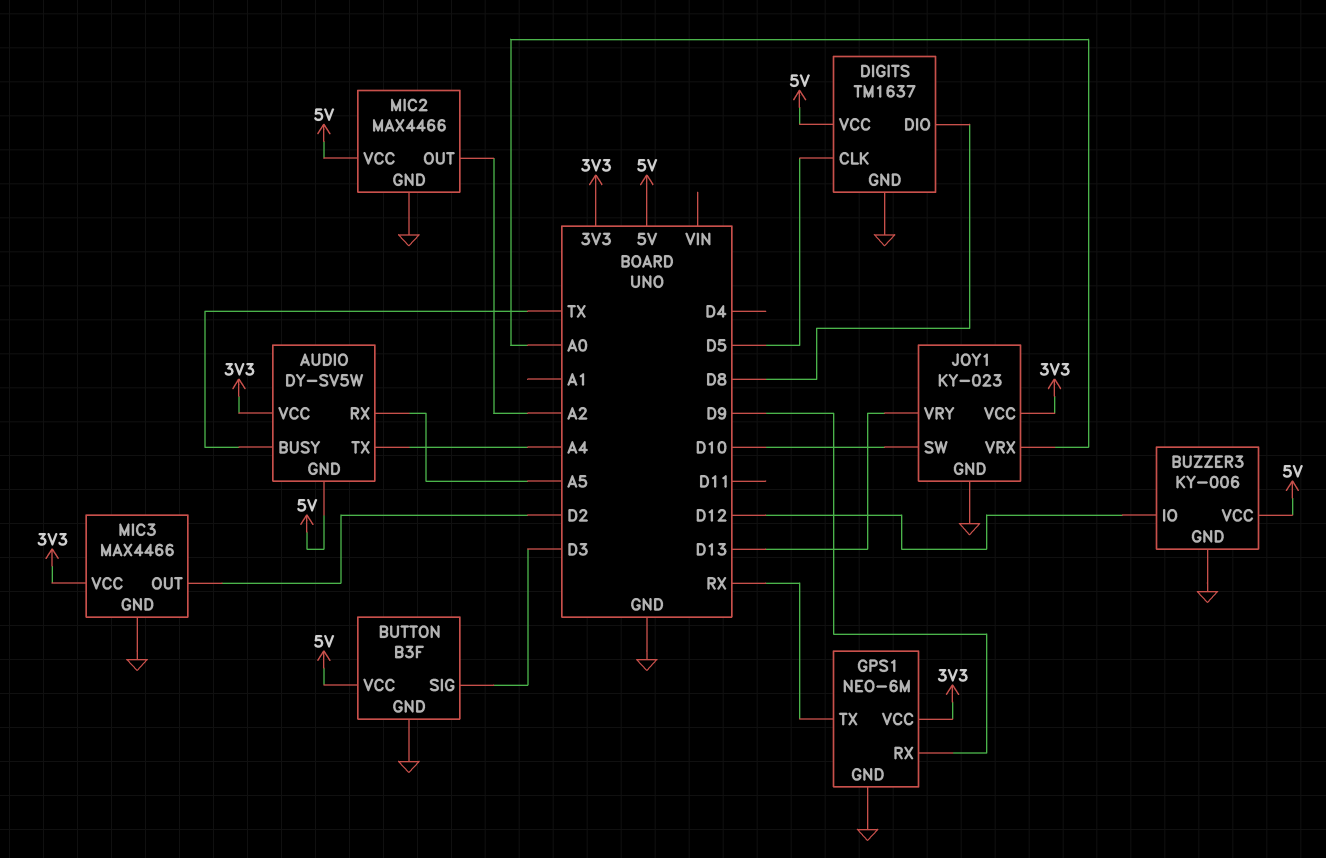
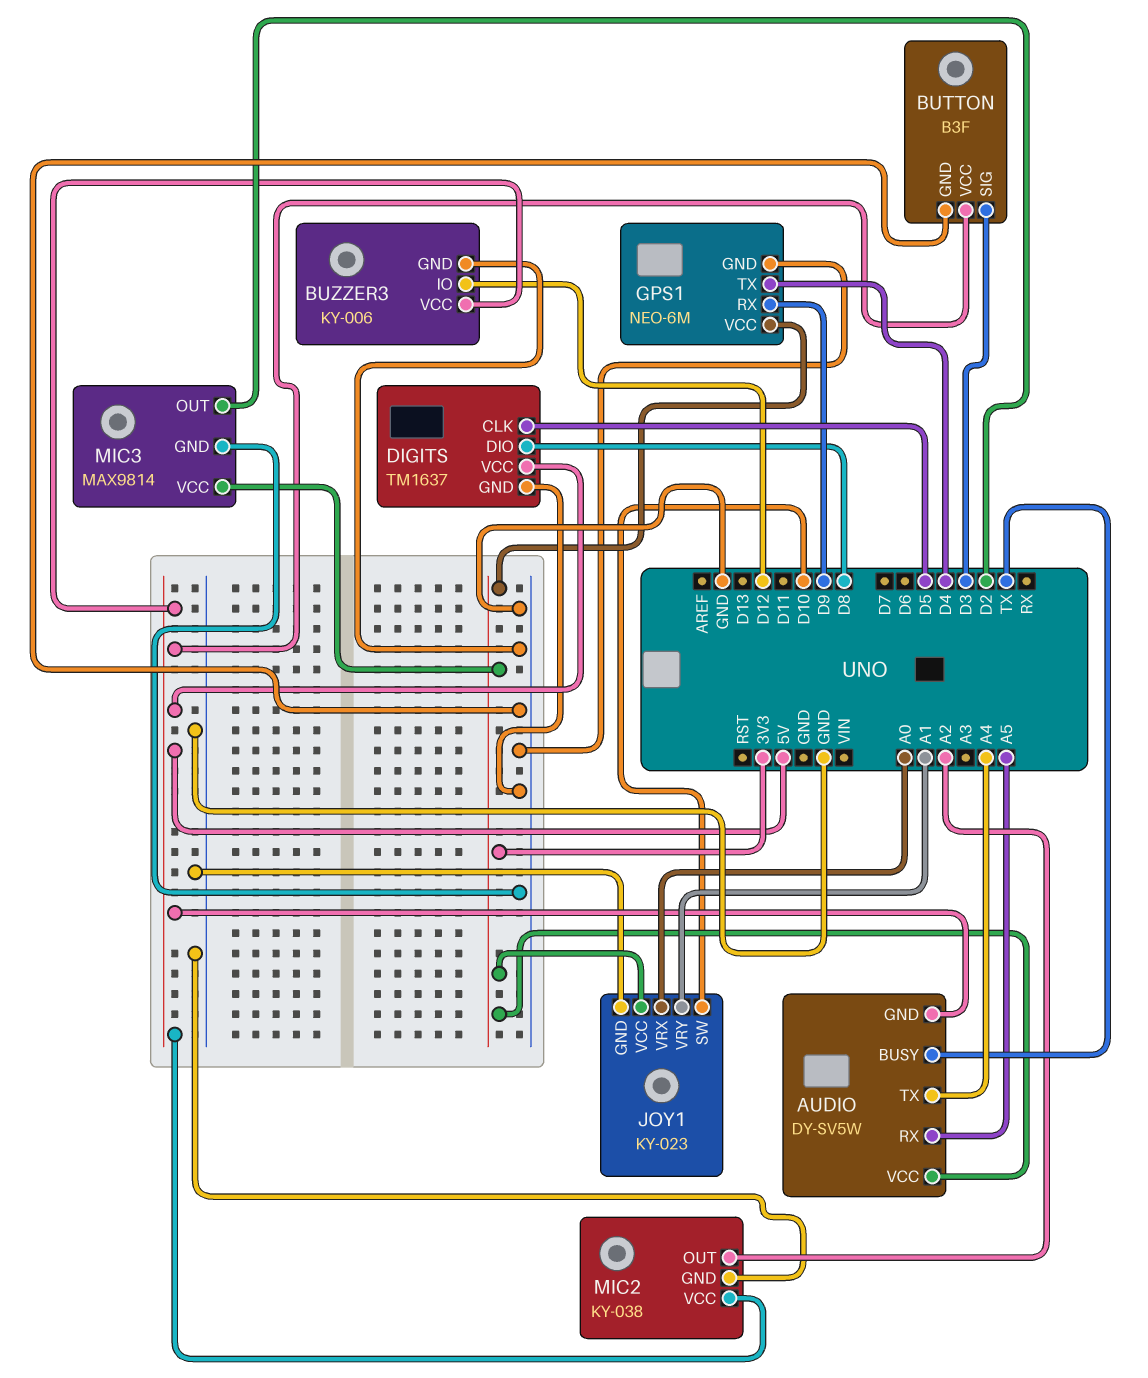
GPS1 pin TX: RX -> D4
JOY1 pin VRY: D13 -> A1
MIC2: MAX4466 -> KY-038
MIC3: MAX4466 -> MAX9814

